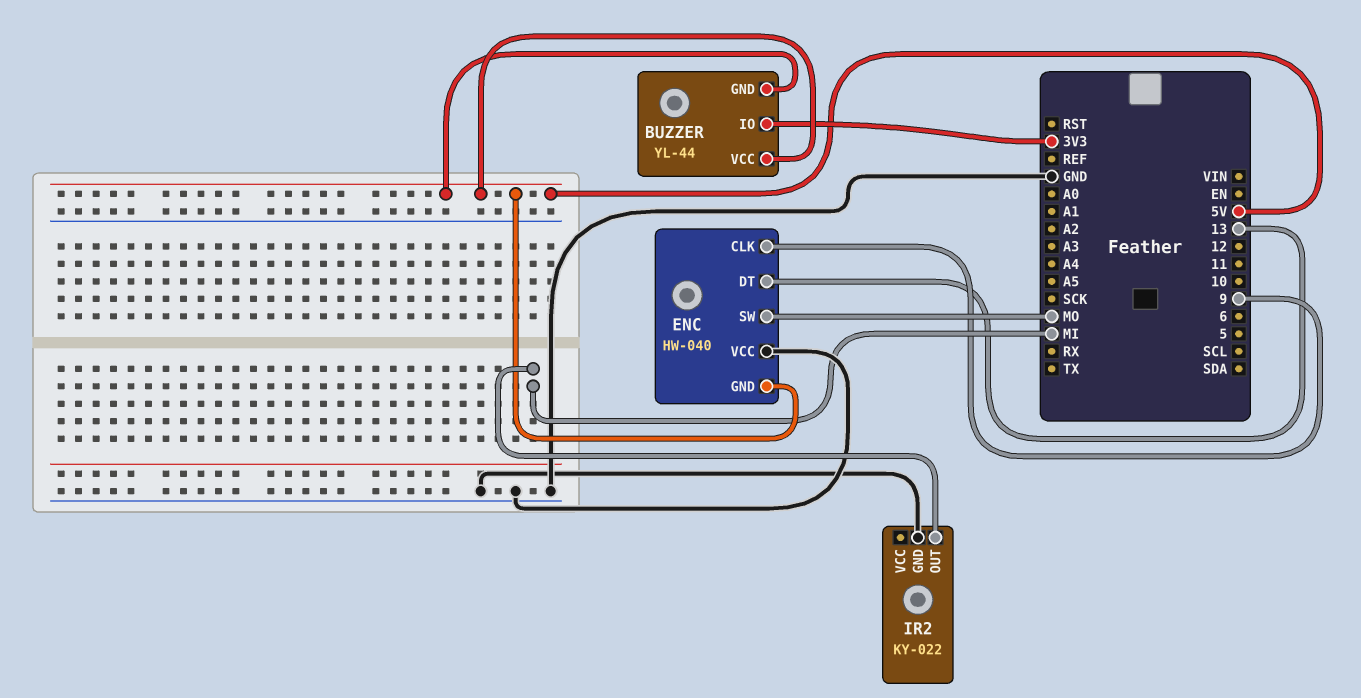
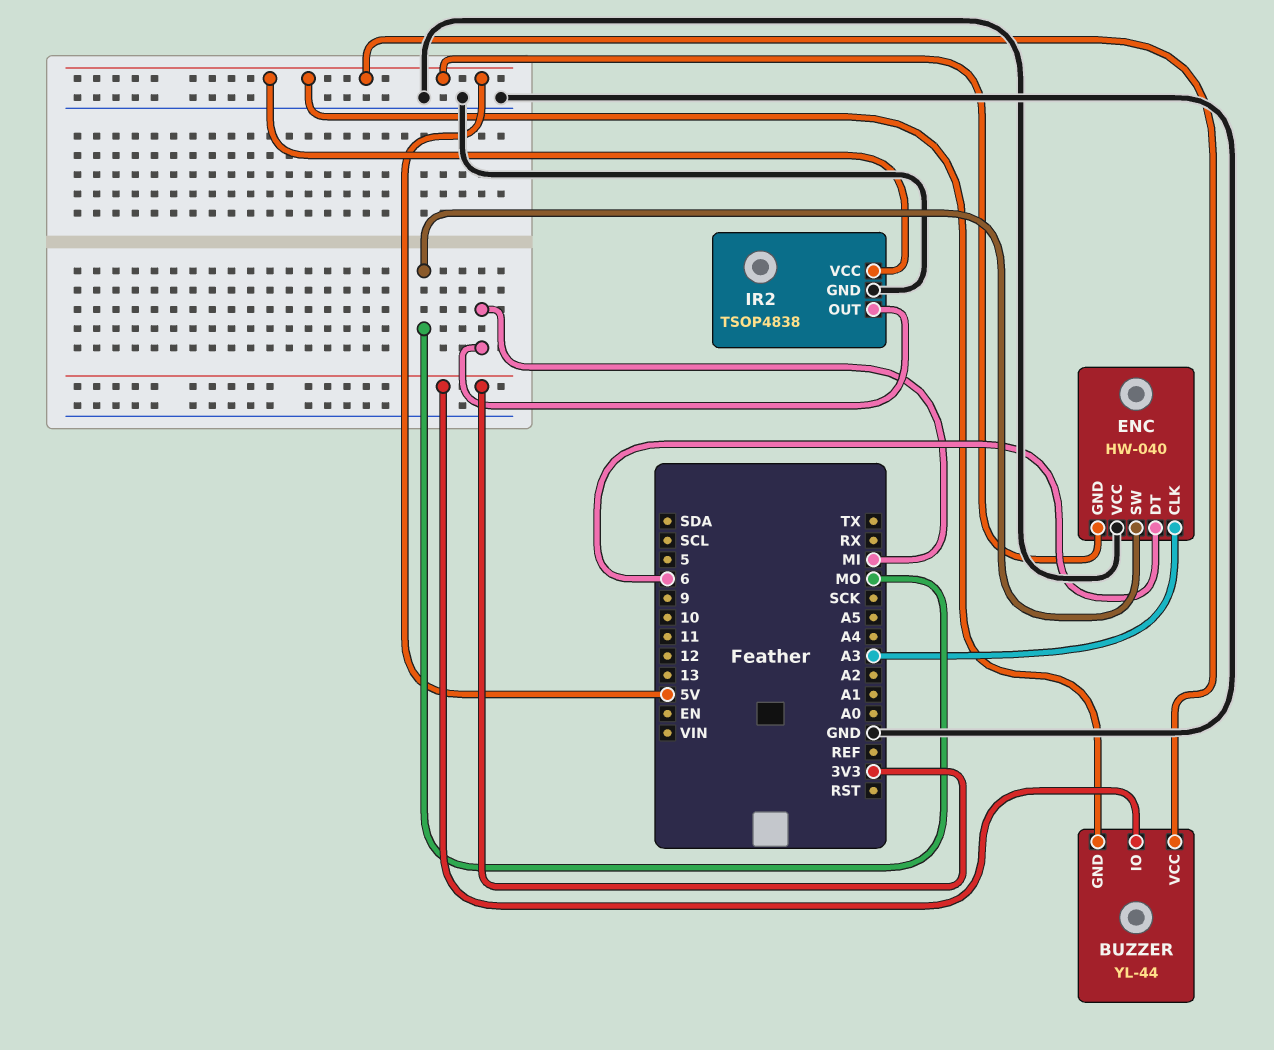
ENC pin CLK: 9 -> A3
ENC pin DT: 13 -> 6
IR2: KY-022 -> TSOP4838
IR2 pin VCC: none -> 5V

